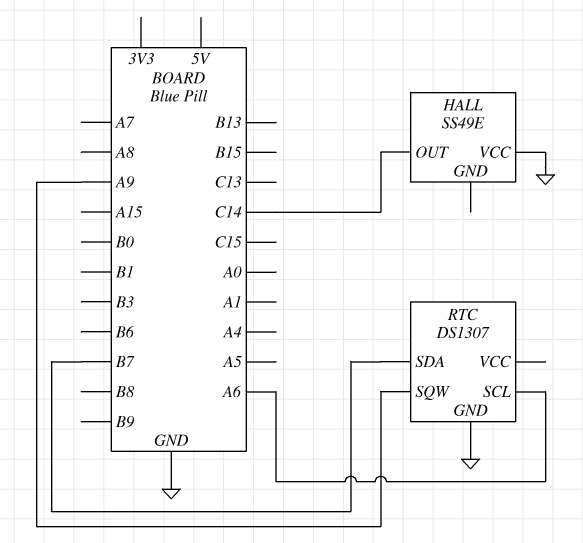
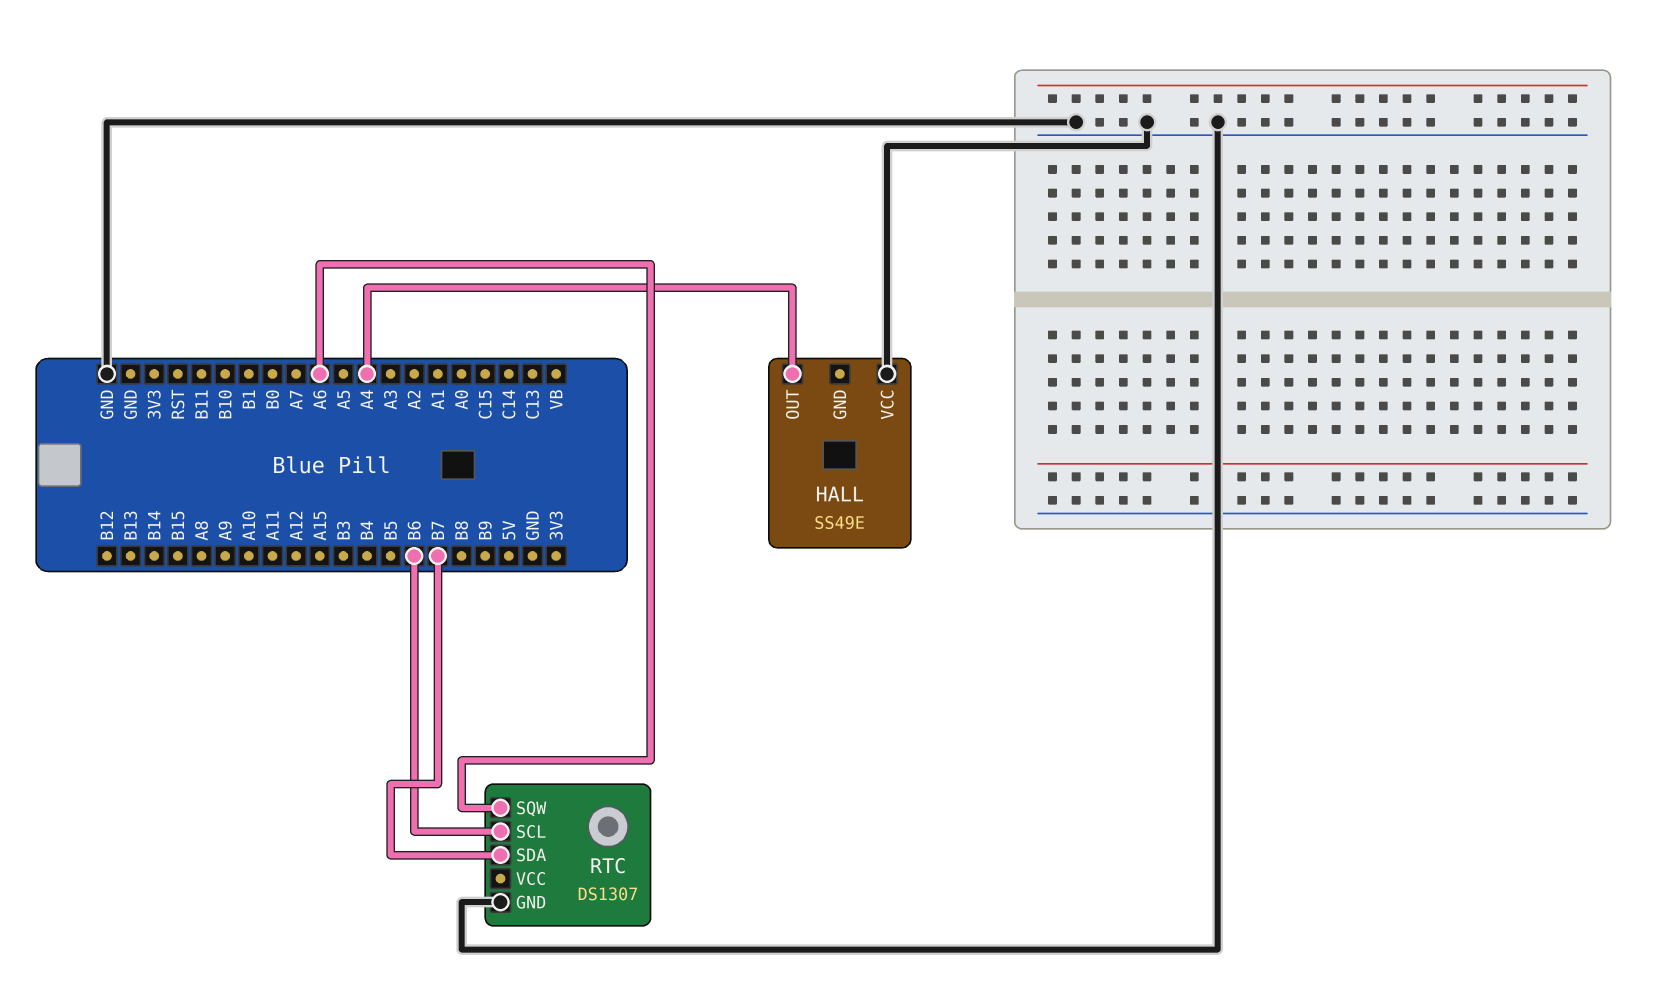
HALL pin OUT: C14 -> A4
RTC pin SCL: A6 -> B6
RTC pin SQW: A9 -> A6

